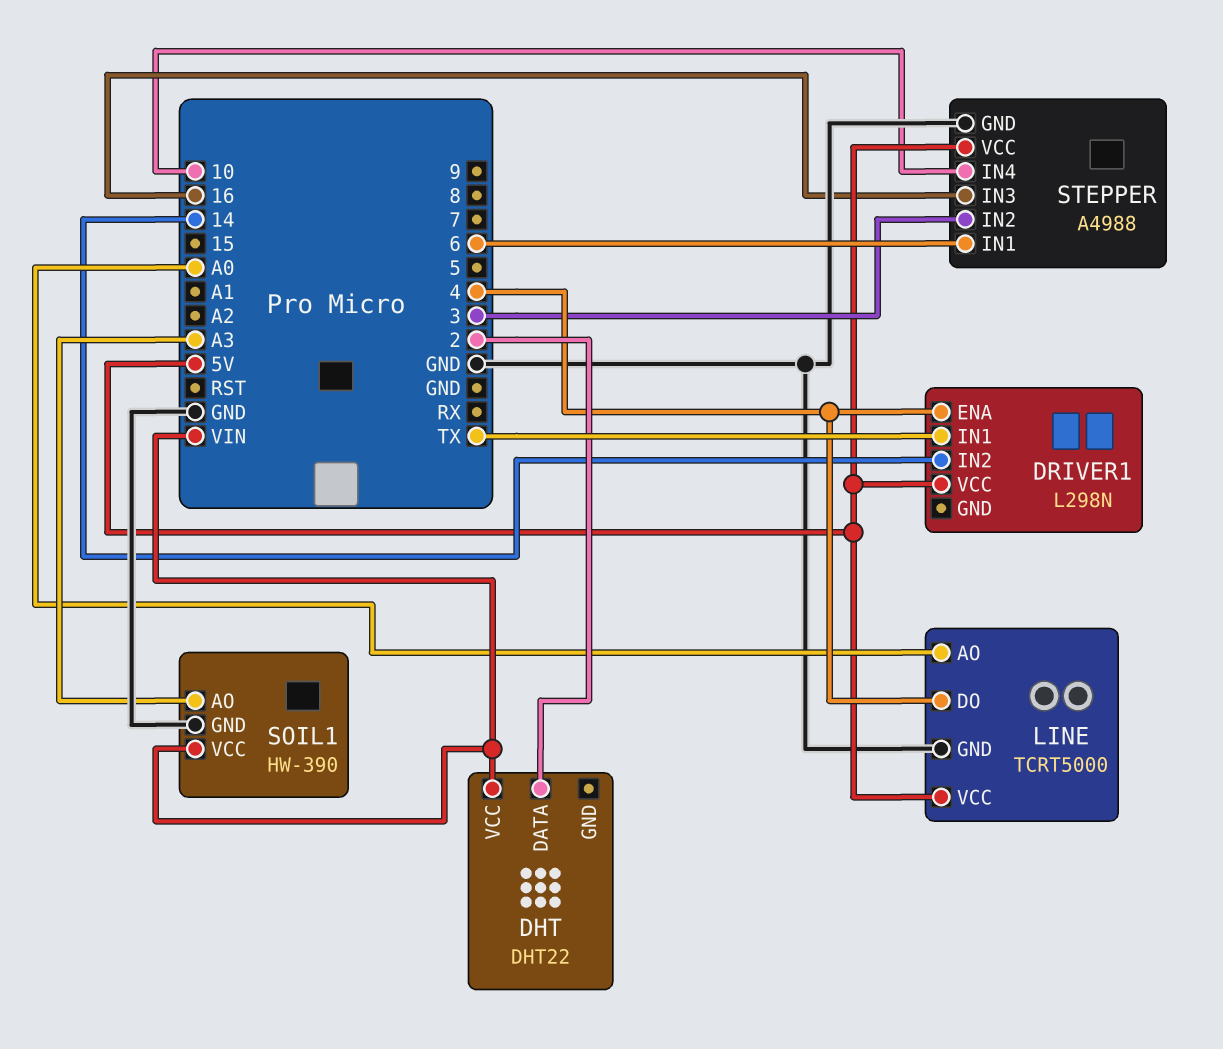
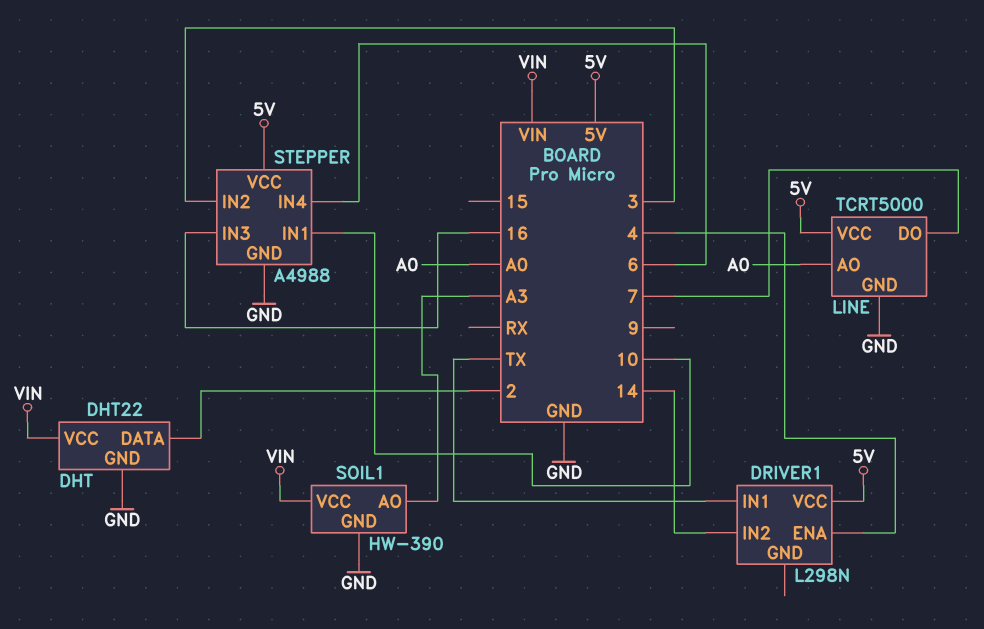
DHT pin GND: none -> GND
LINE pin DO: 4 -> 7
STEPPER pin IN1: 6 -> 10
STEPPER pin IN4: 10 -> 6

